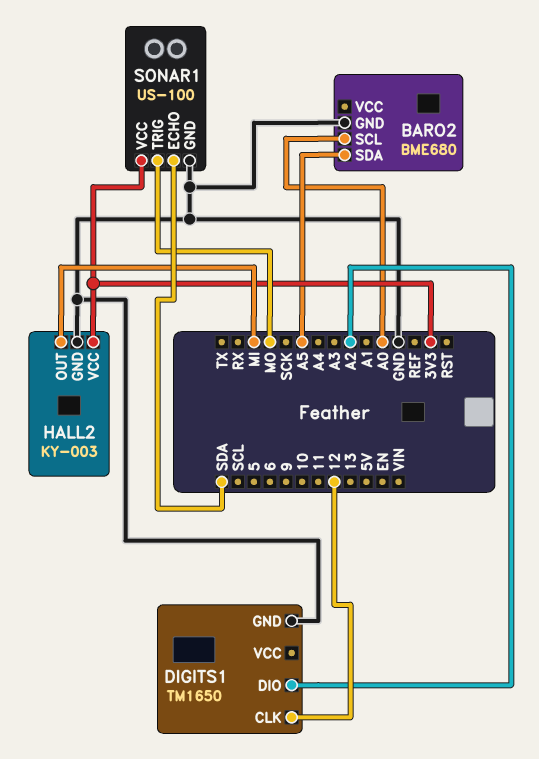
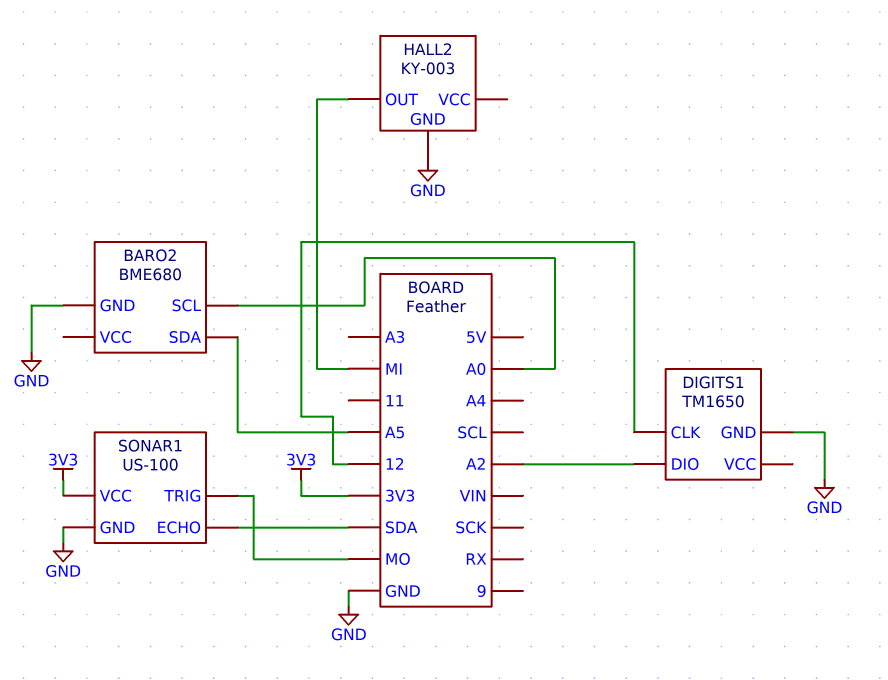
HALL2 pin VCC: 3V3 -> none

